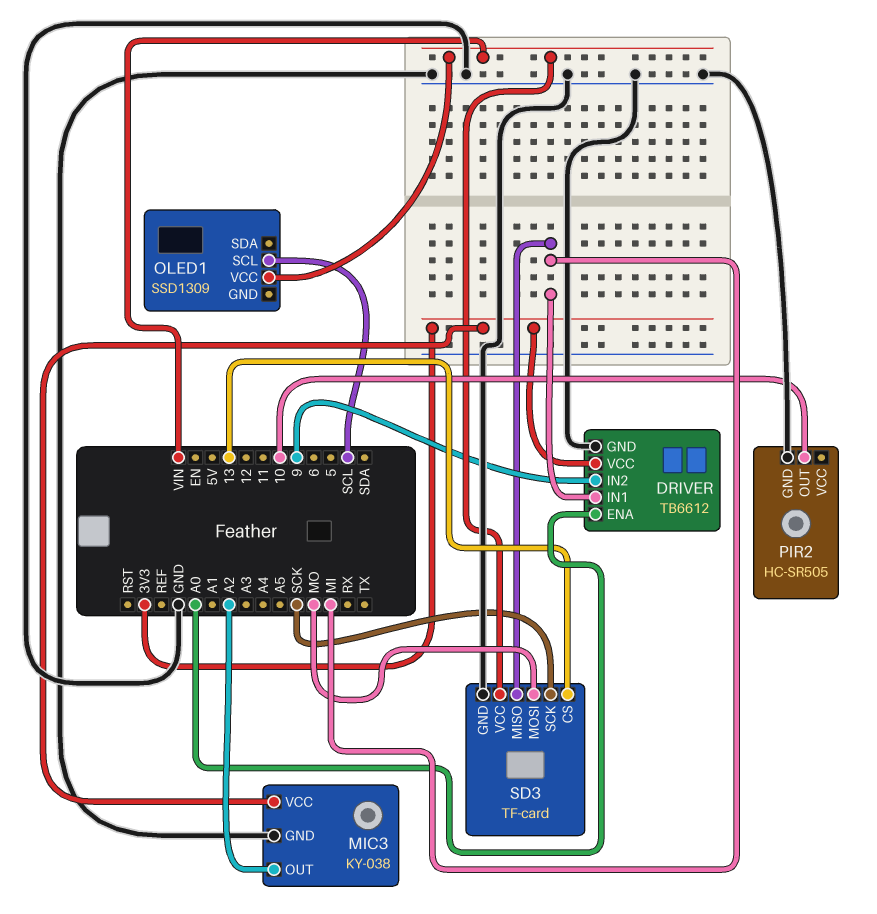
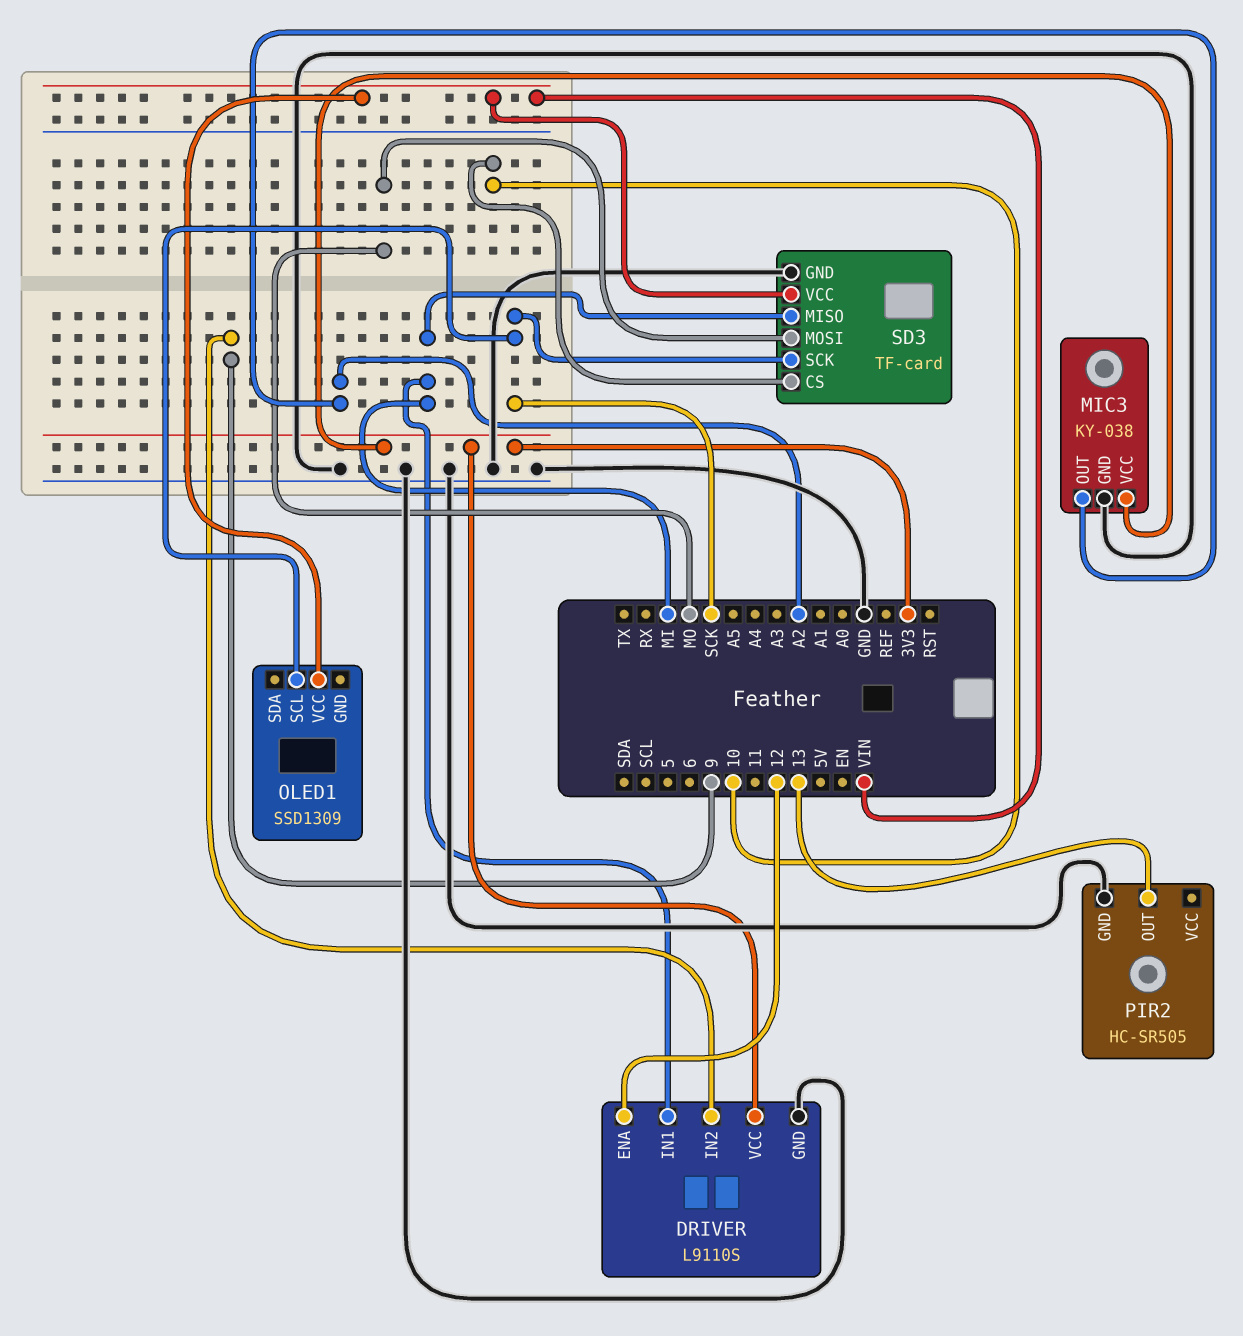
DRIVER: TB6612 -> L9110S
DRIVER pin ENA: A0 -> 12
OLED1 pin SCL: SCL -> SCK
PIR2 pin OUT: 10 -> 13
SD3 pin CS: 13 -> 10

